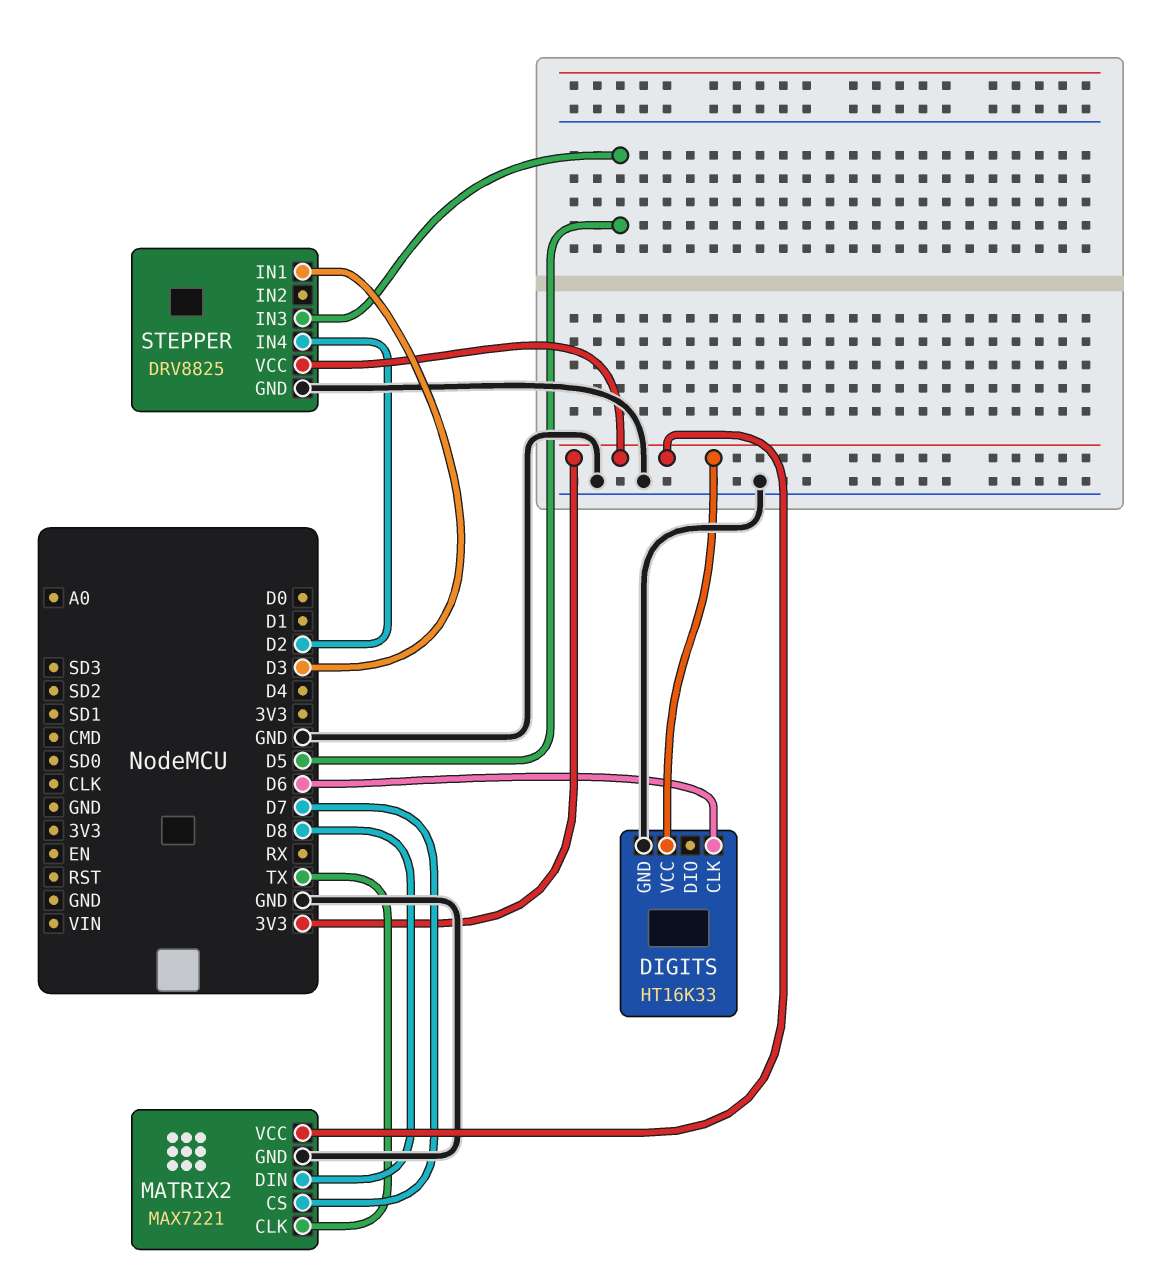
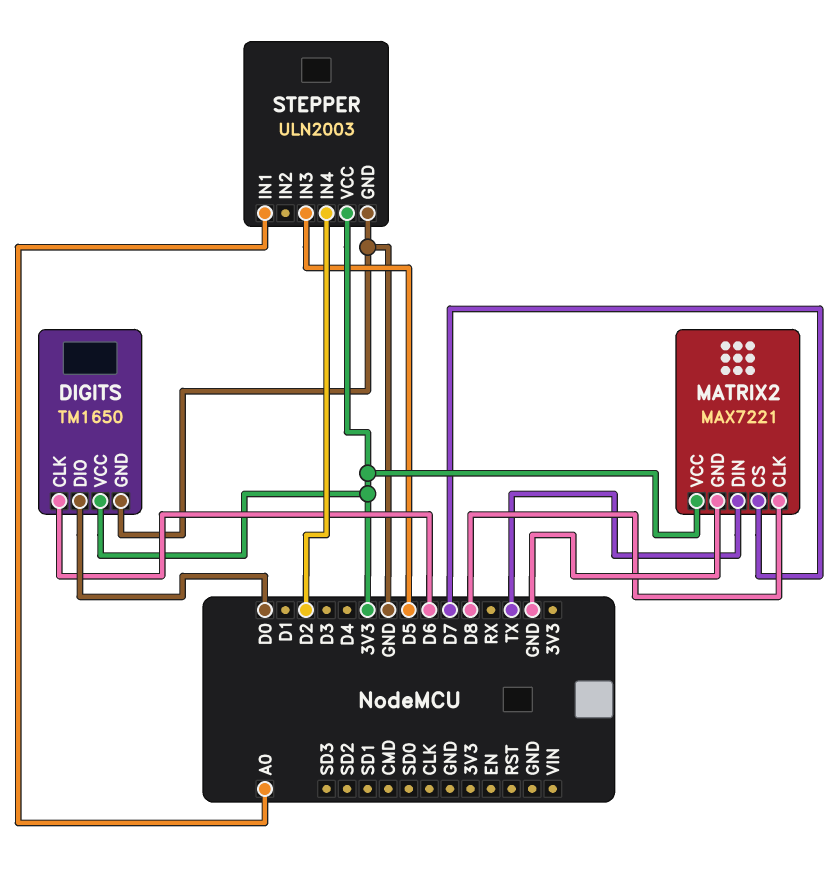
DIGITS: HT16K33 -> TM1650
DIGITS pin DIO: none -> D0
MATRIX2 pin CLK: TX -> D8
MATRIX2 pin DIN: D8 -> TX
STEPPER: DRV8825 -> ULN2003
STEPPER pin IN1: D3 -> A0

